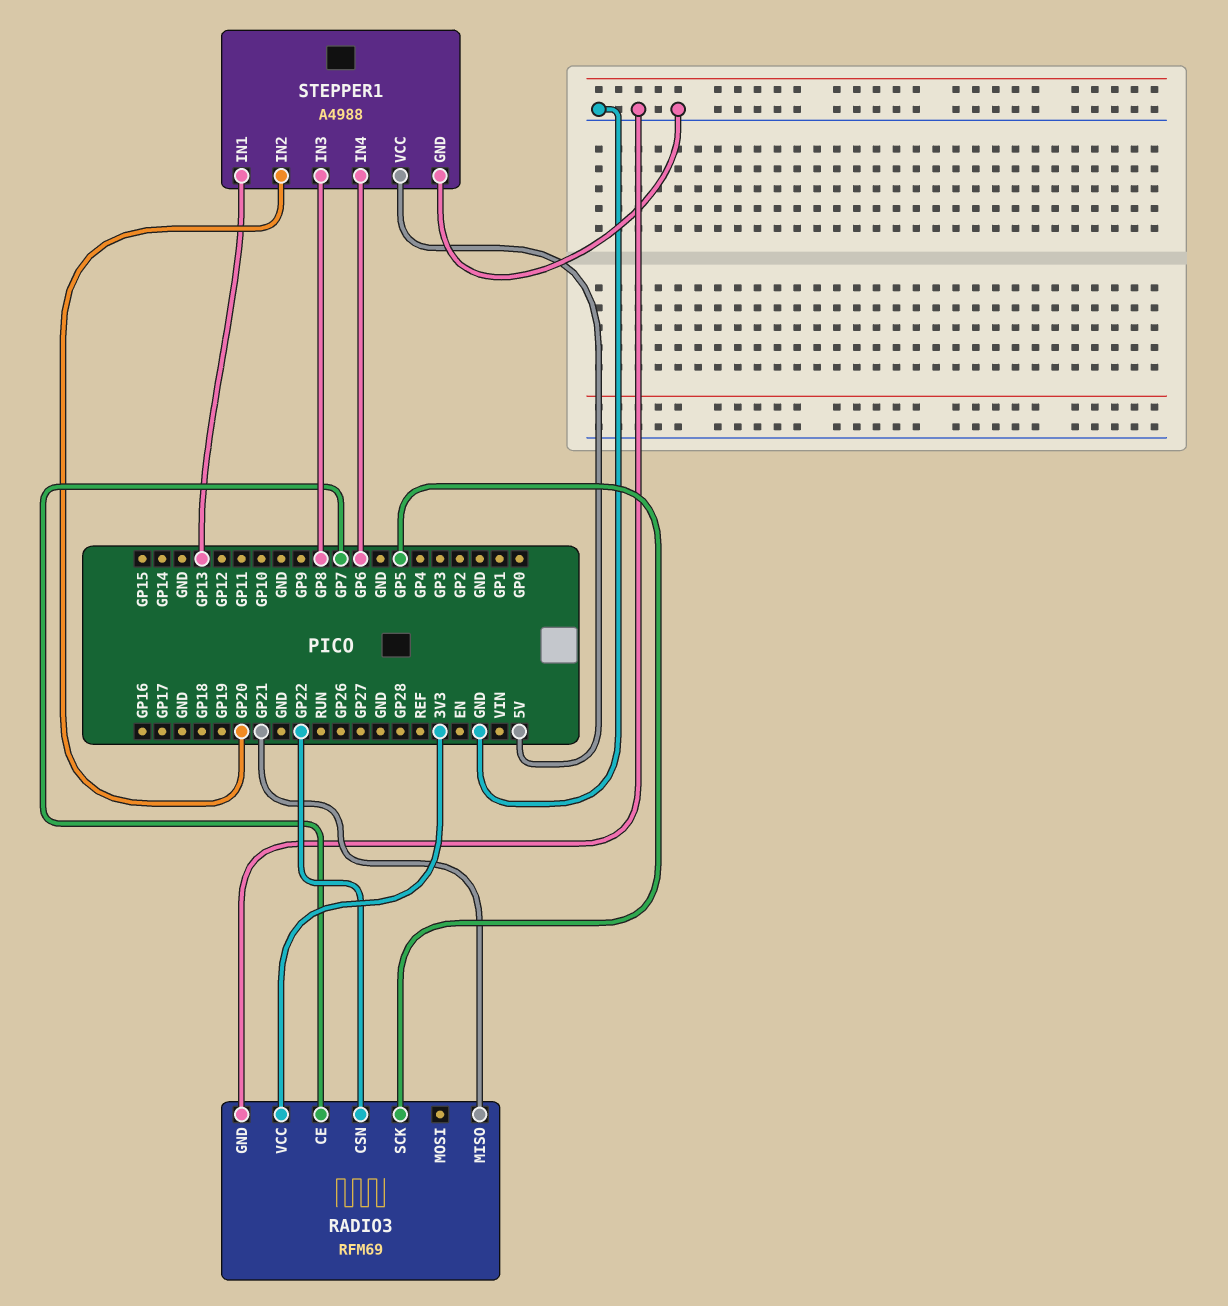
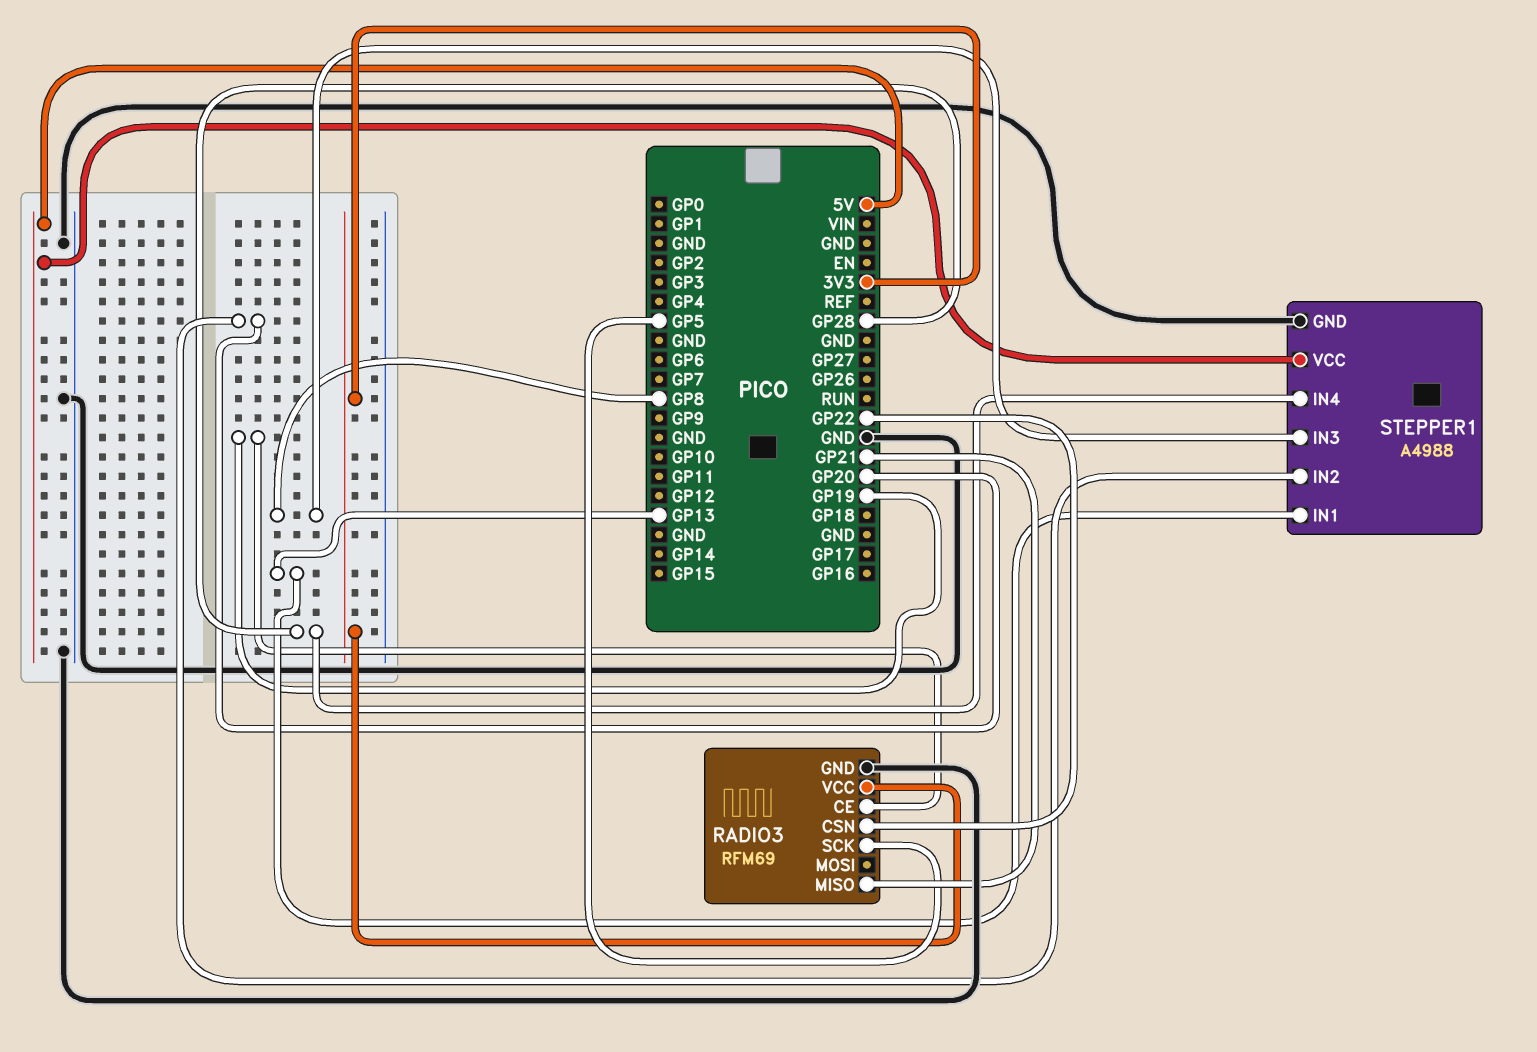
RADIO3 pin CE: GP7 -> GP19
STEPPER1 pin IN4: GP6 -> GP28

